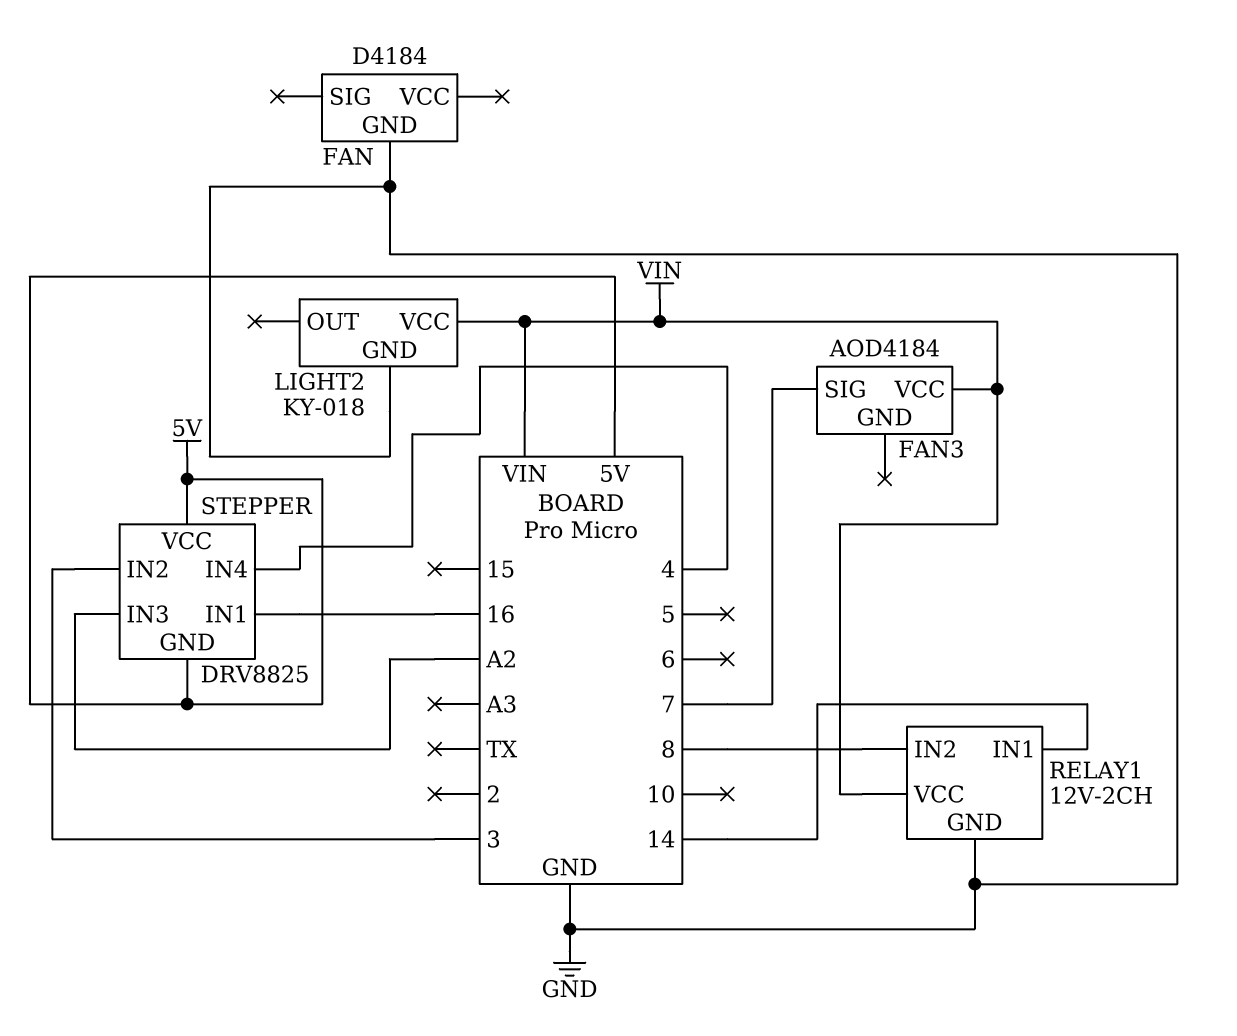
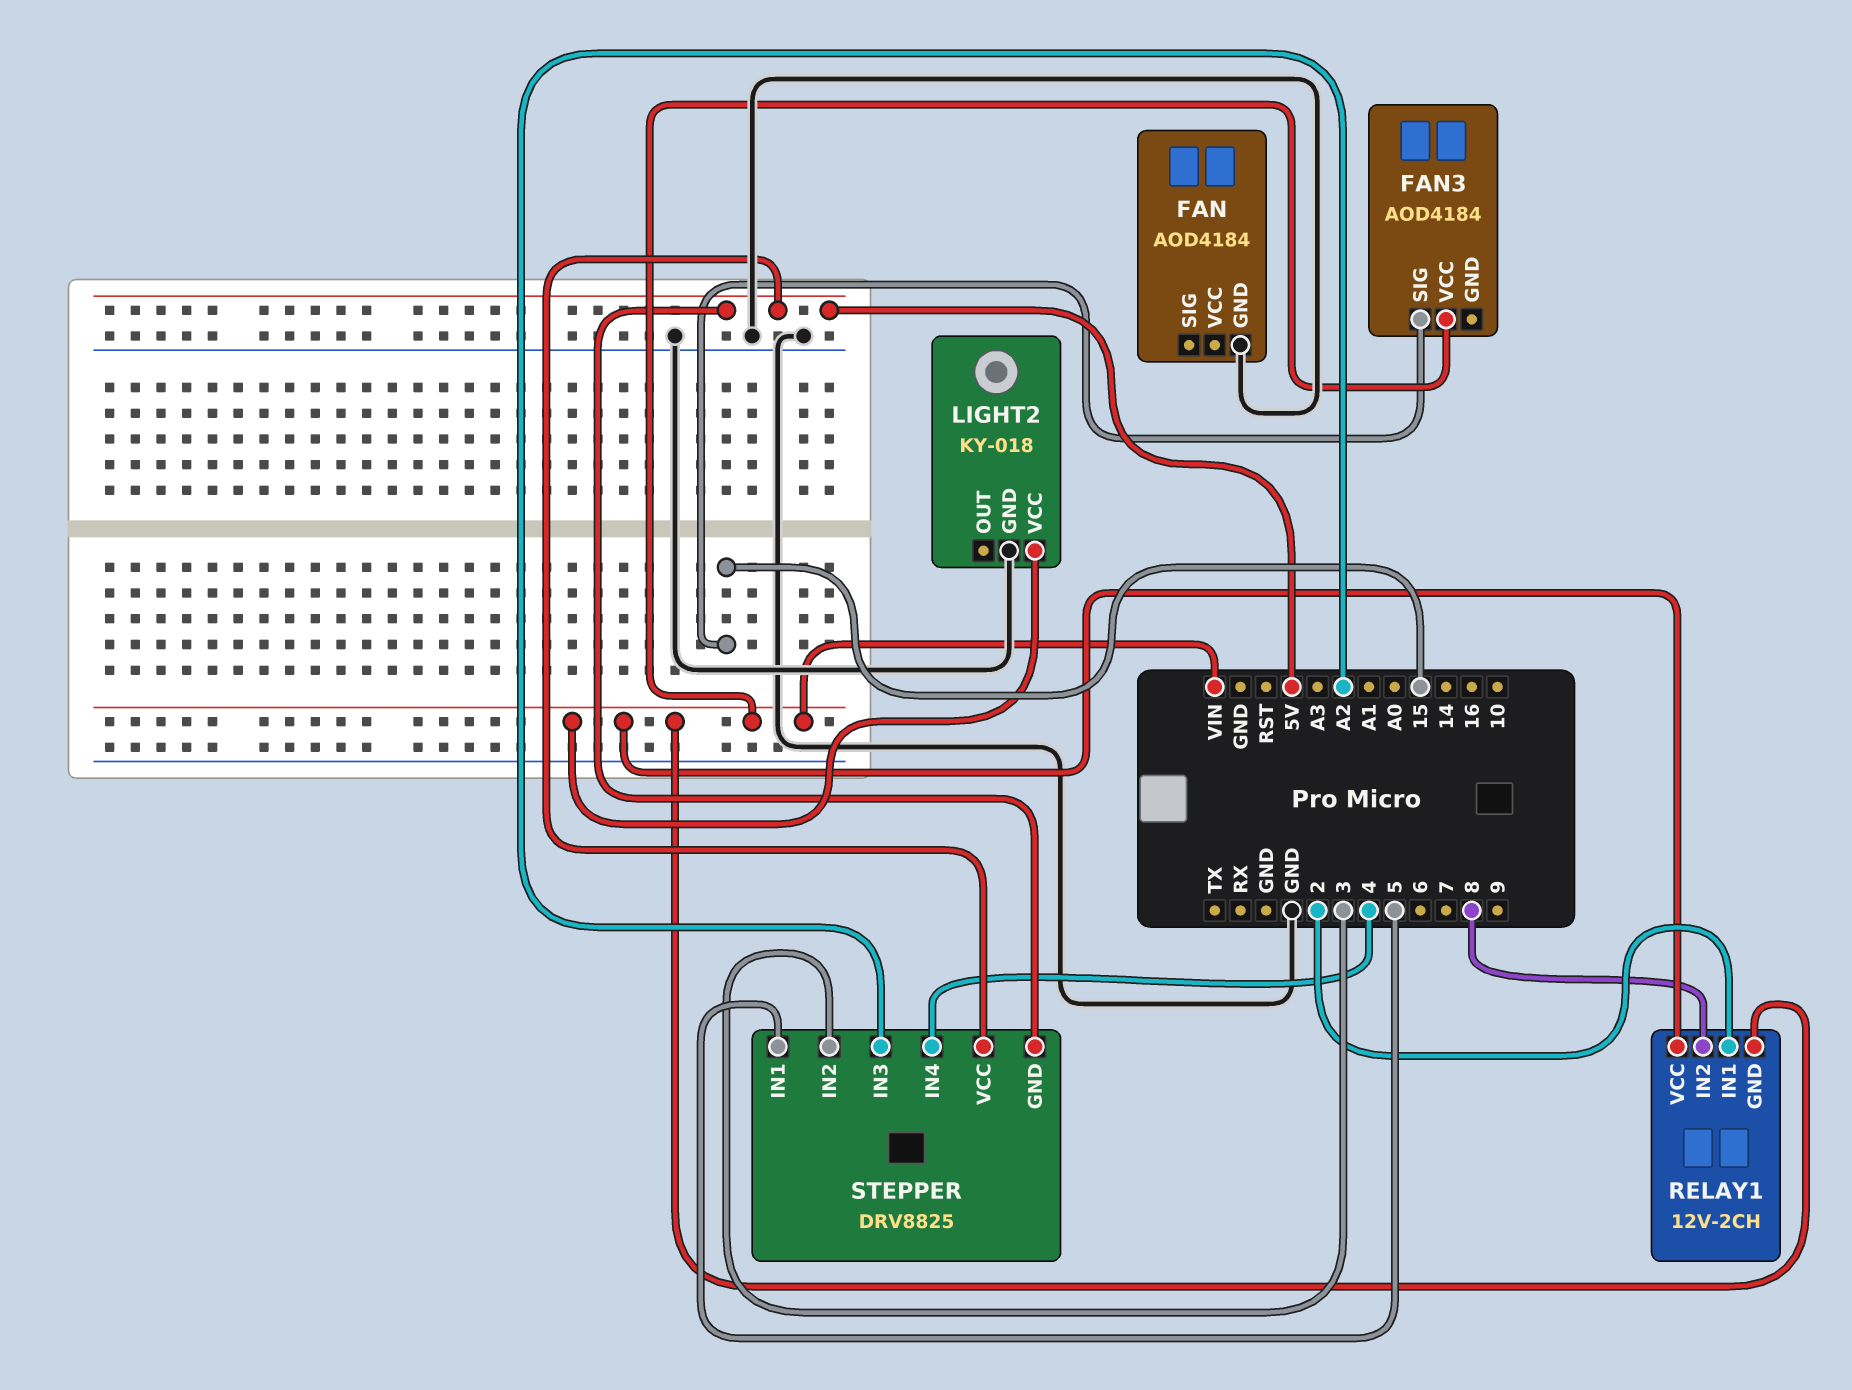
FAN: D4184 -> AOD4184
FAN3 pin SIG: 7 -> 15
RELAY1 pin GND: GND -> VIN
RELAY1 pin IN1: 14 -> 2
STEPPER pin IN1: 16 -> 5

